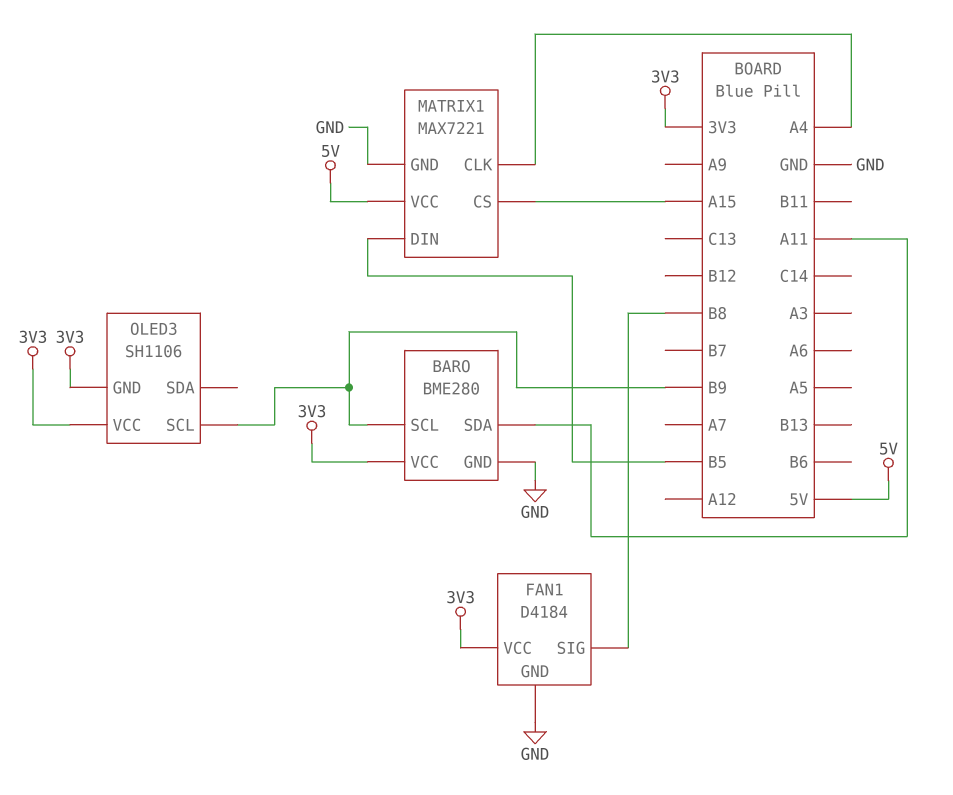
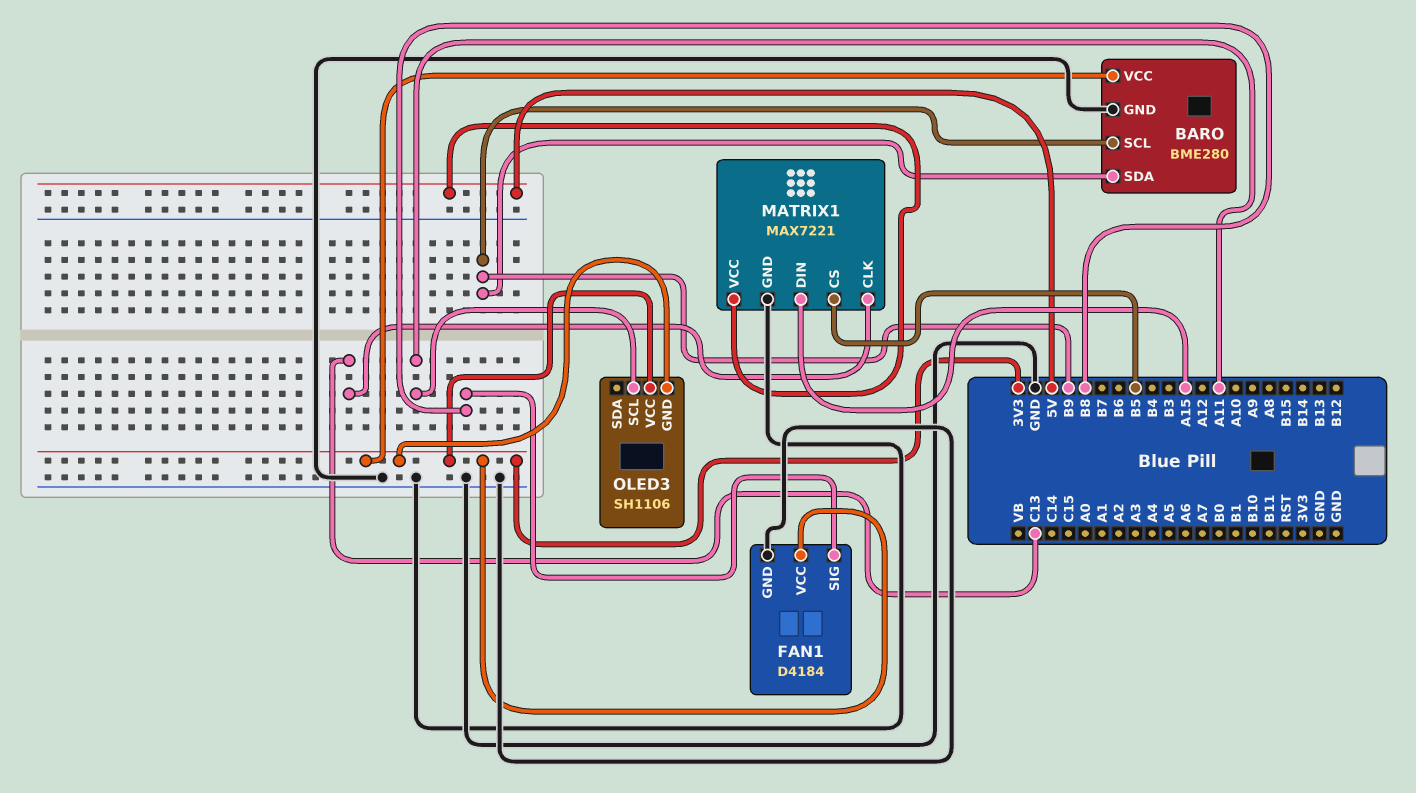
BARO pin SDA: A11 -> B9
MATRIX1 pin CLK: A4 -> C13
MATRIX1 pin CS: A15 -> B5
MATRIX1 pin DIN: B5 -> A15
OLED3 pin SCL: B9 -> A11

